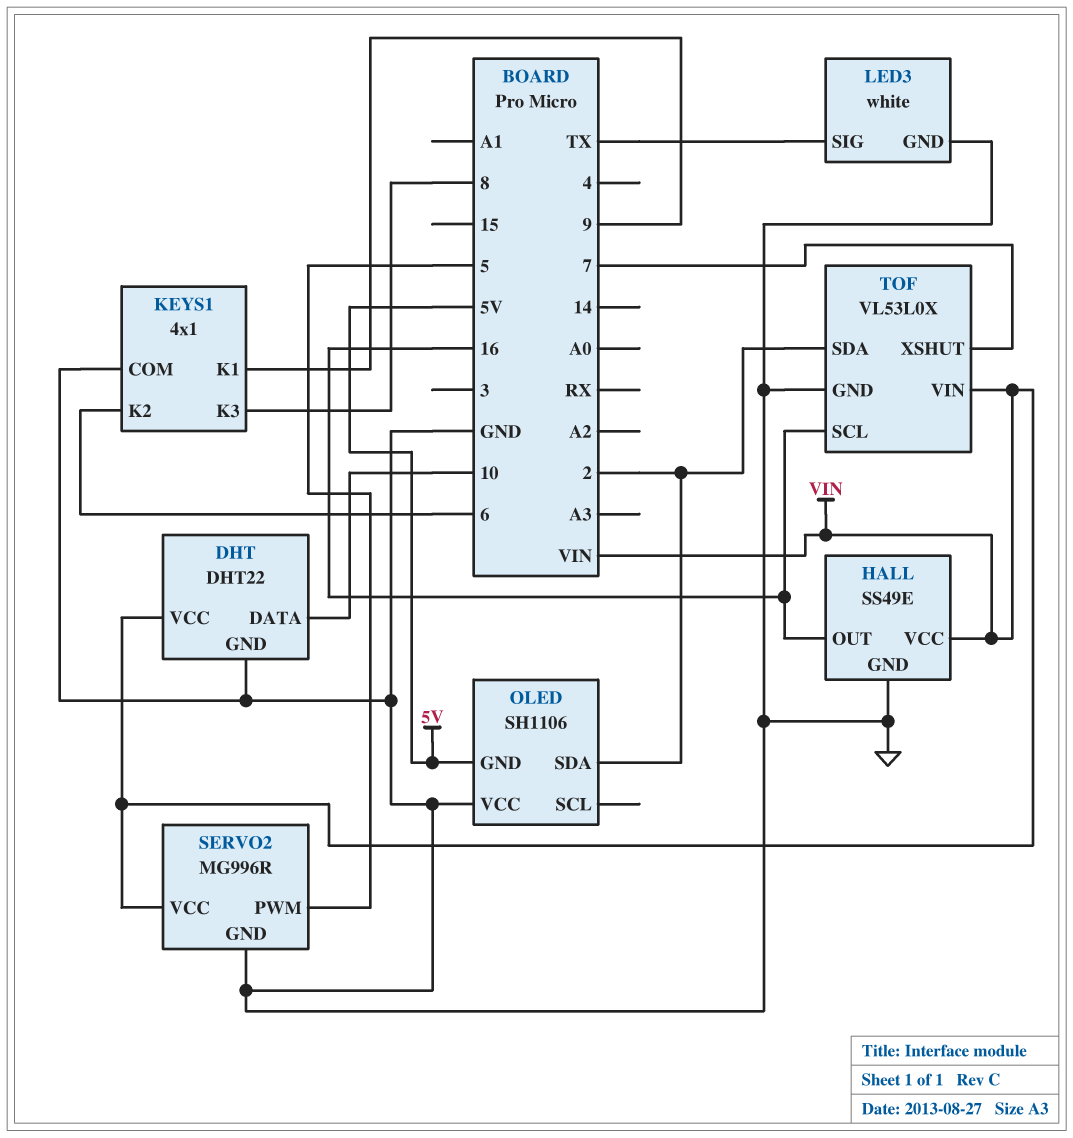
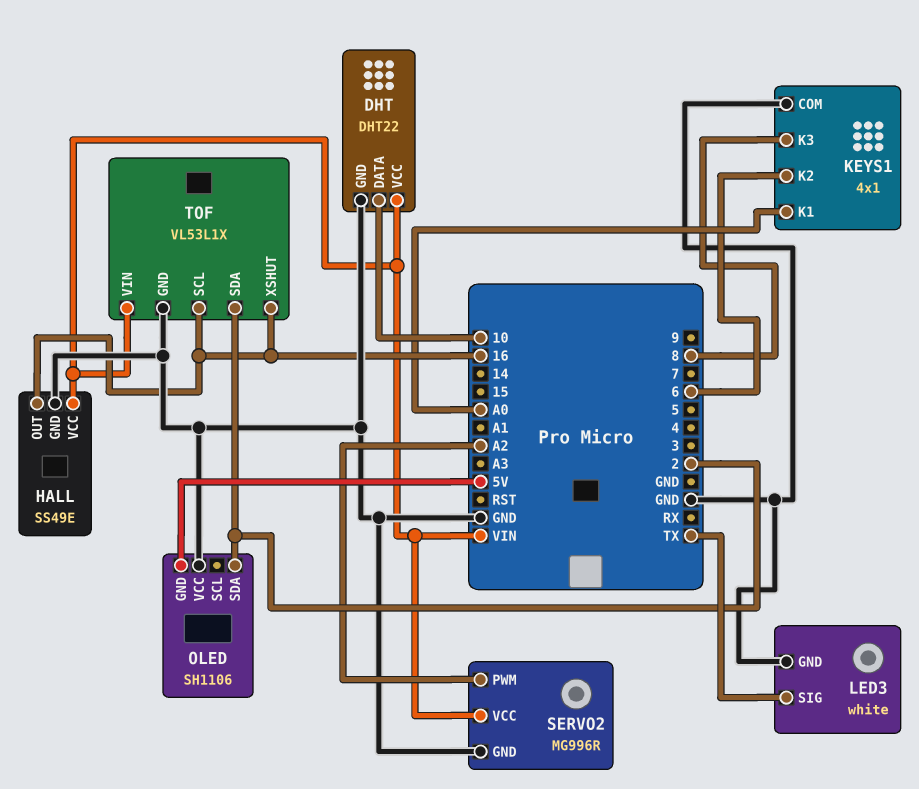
KEYS1 pin K1: 9 -> A0
SERVO2 pin PWM: 5 -> A2
TOF: VL53L0X -> VL53L1X
TOF pin XSHUT: 7 -> 16

